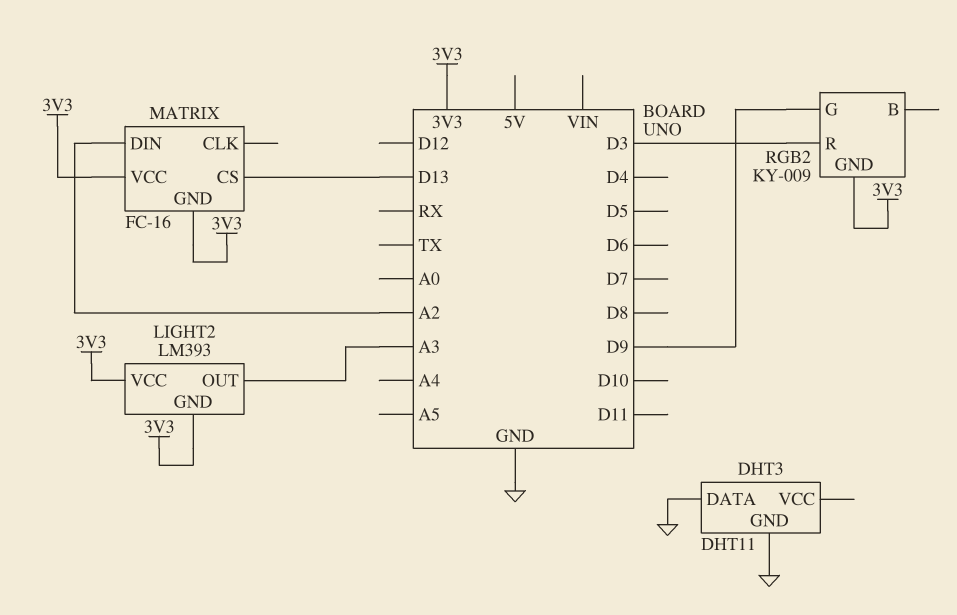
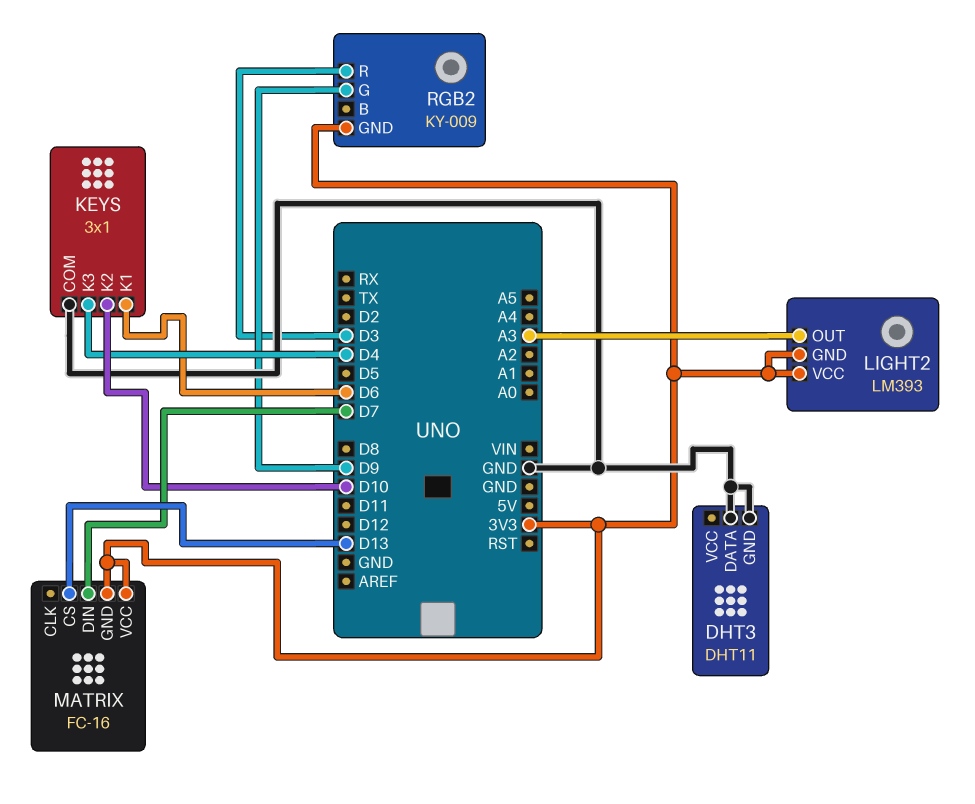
KEYS: none -> 3x1
KEYS pin COM: none -> GND
KEYS pin K1: none -> D6
KEYS pin K2: none -> D10
KEYS pin K3: none -> D4
MATRIX pin DIN: A2 -> D7

